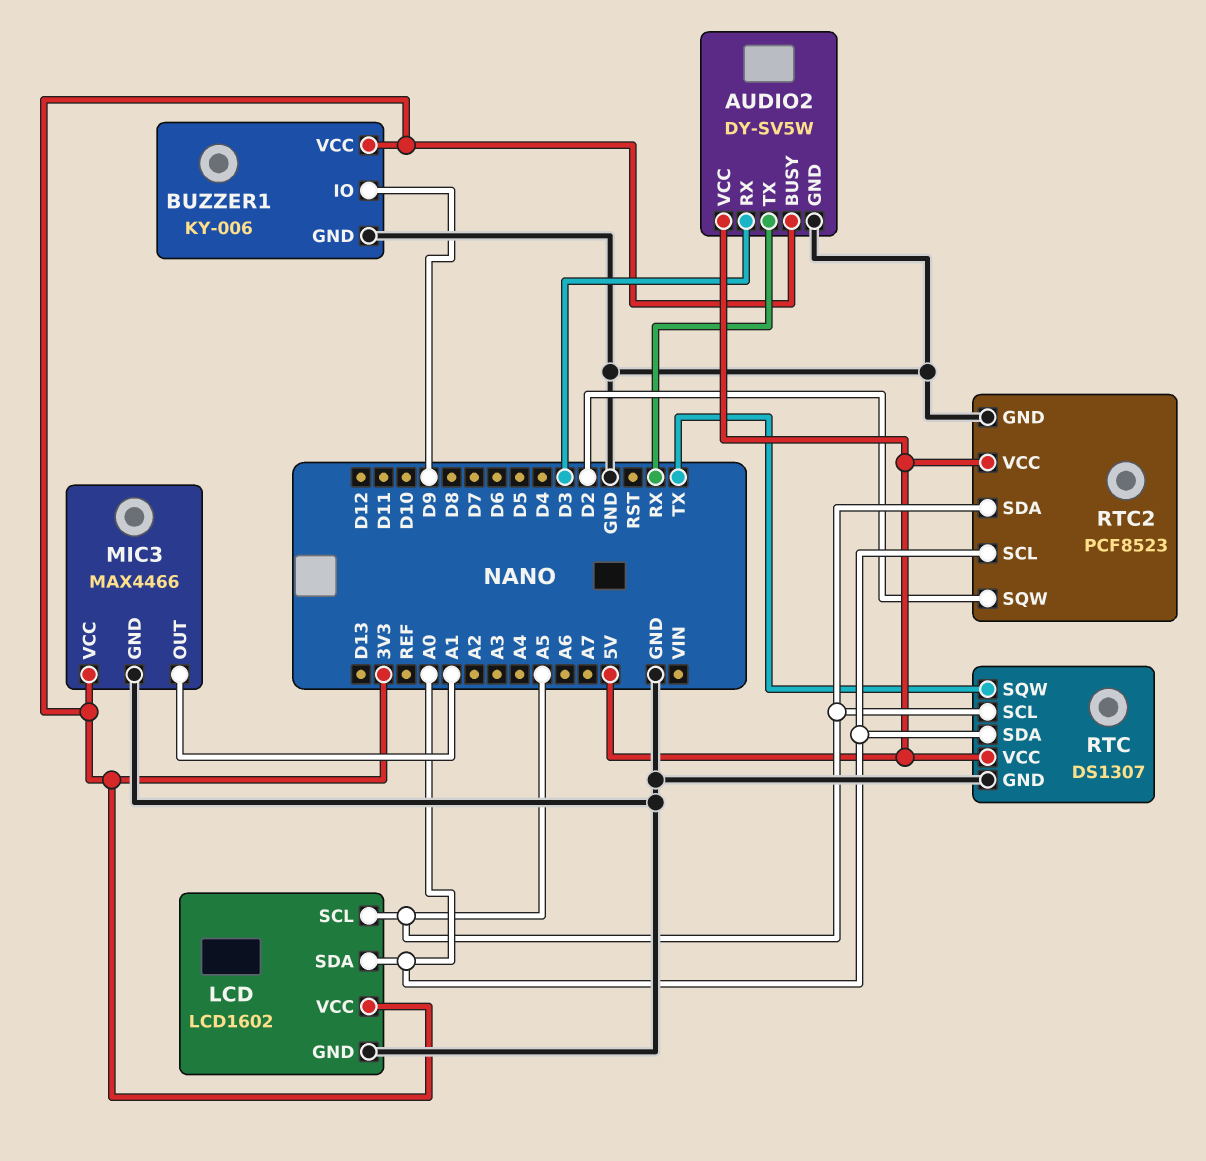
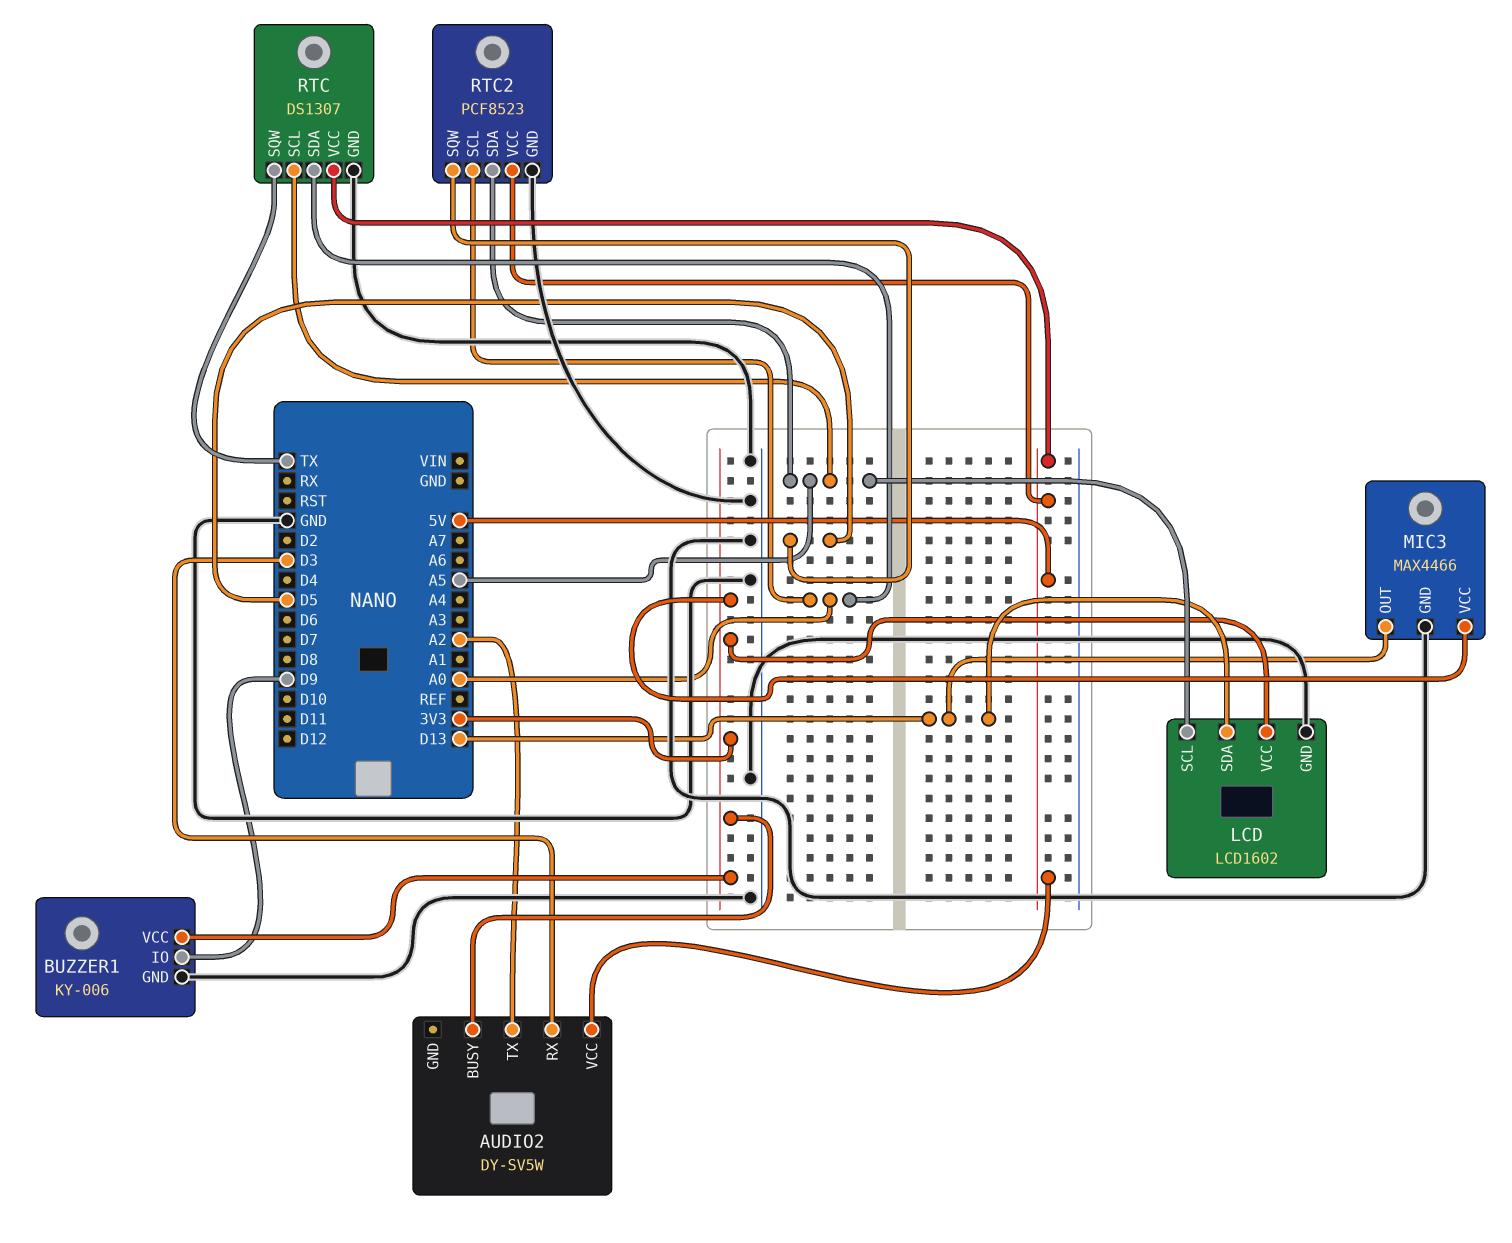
AUDIO2 pin GND: GND -> none
AUDIO2 pin TX: RX -> A2
LCD pin SDA: A0 -> D13
MIC3 pin OUT: A1 -> D13
RTC2 pin SQW: D2 -> D5

